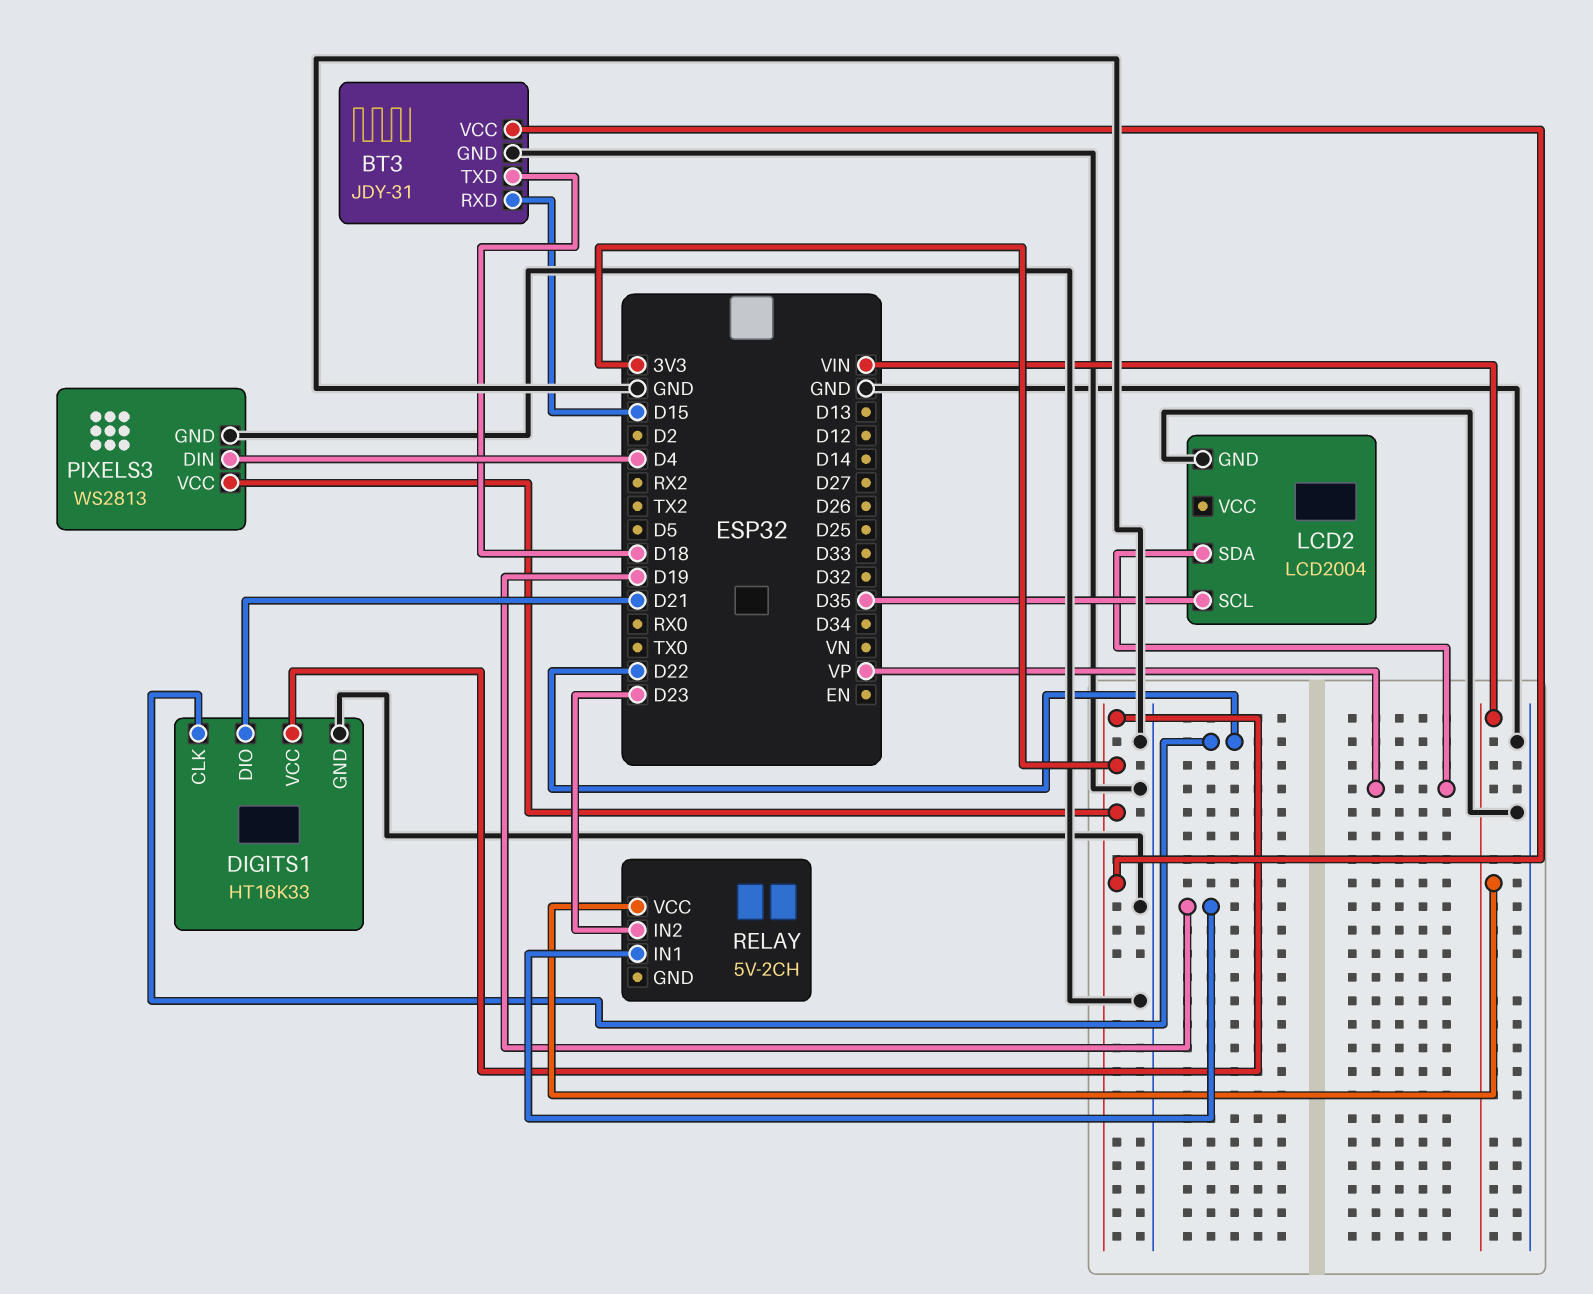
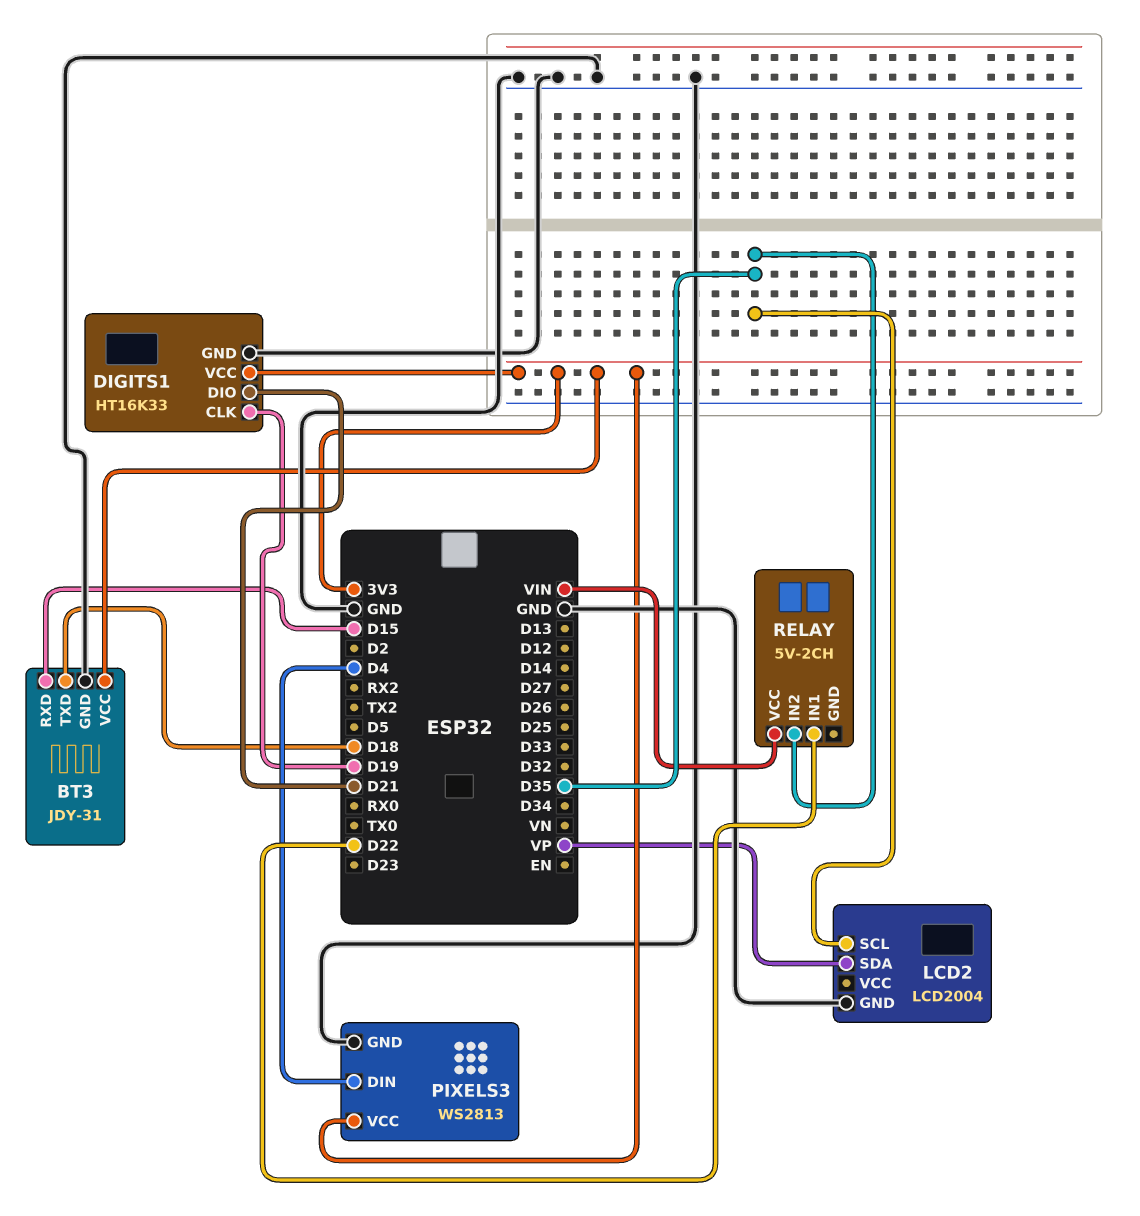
DIGITS1 pin CLK: D22 -> D19
RELAY pin IN1: D19 -> D22
RELAY pin IN2: D23 -> D35

